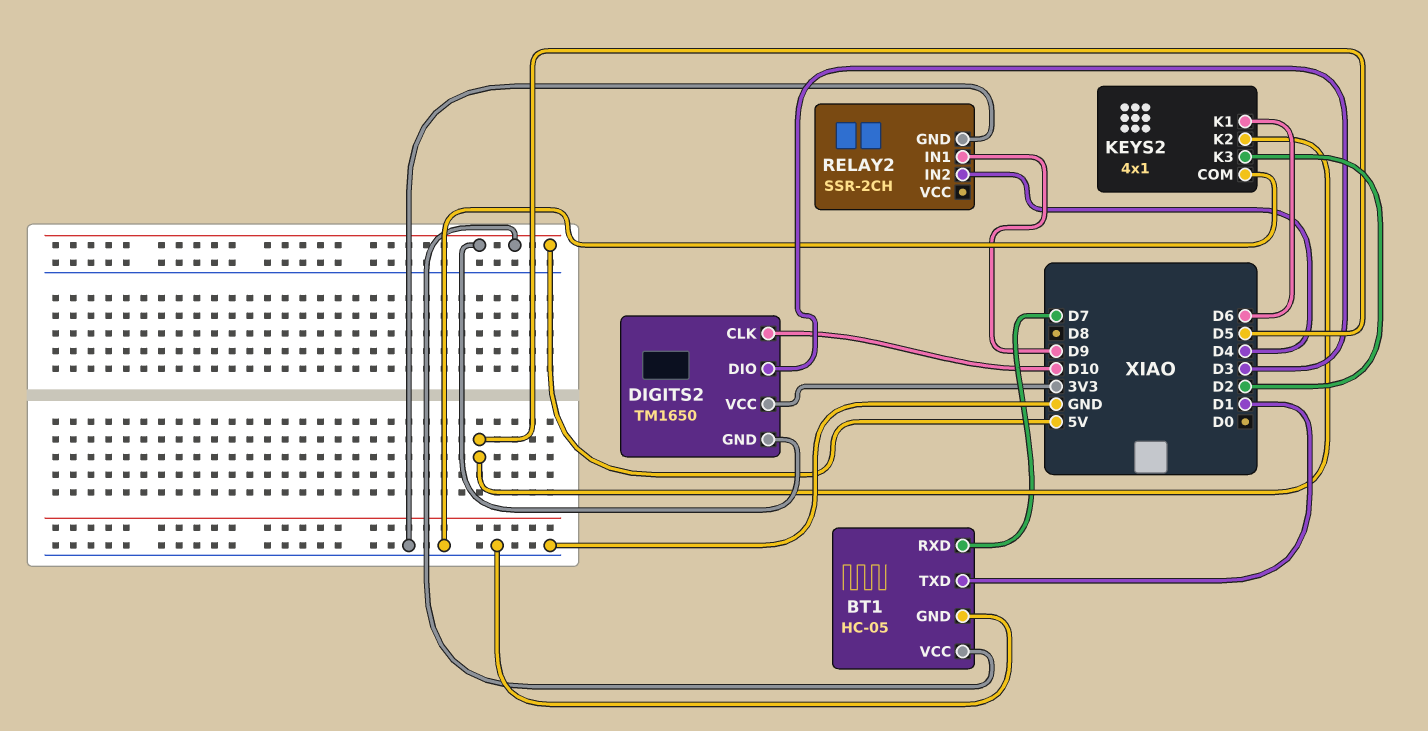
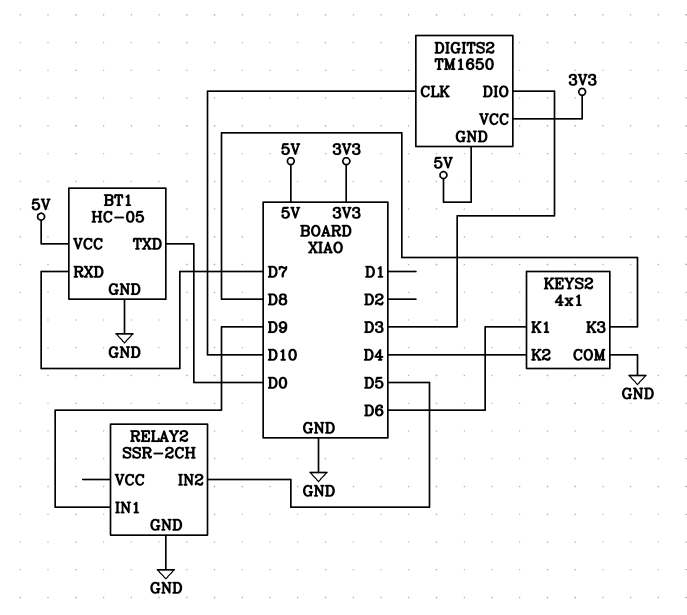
BT1 pin TXD: D1 -> D0
KEYS2 pin K2: D5 -> D4
KEYS2 pin K3: D2 -> D8
RELAY2 pin IN2: D4 -> D5

